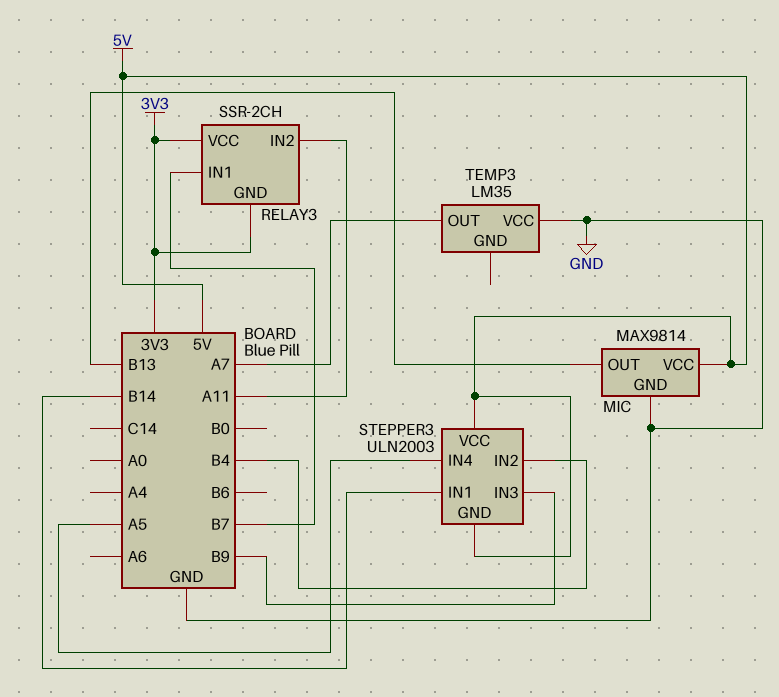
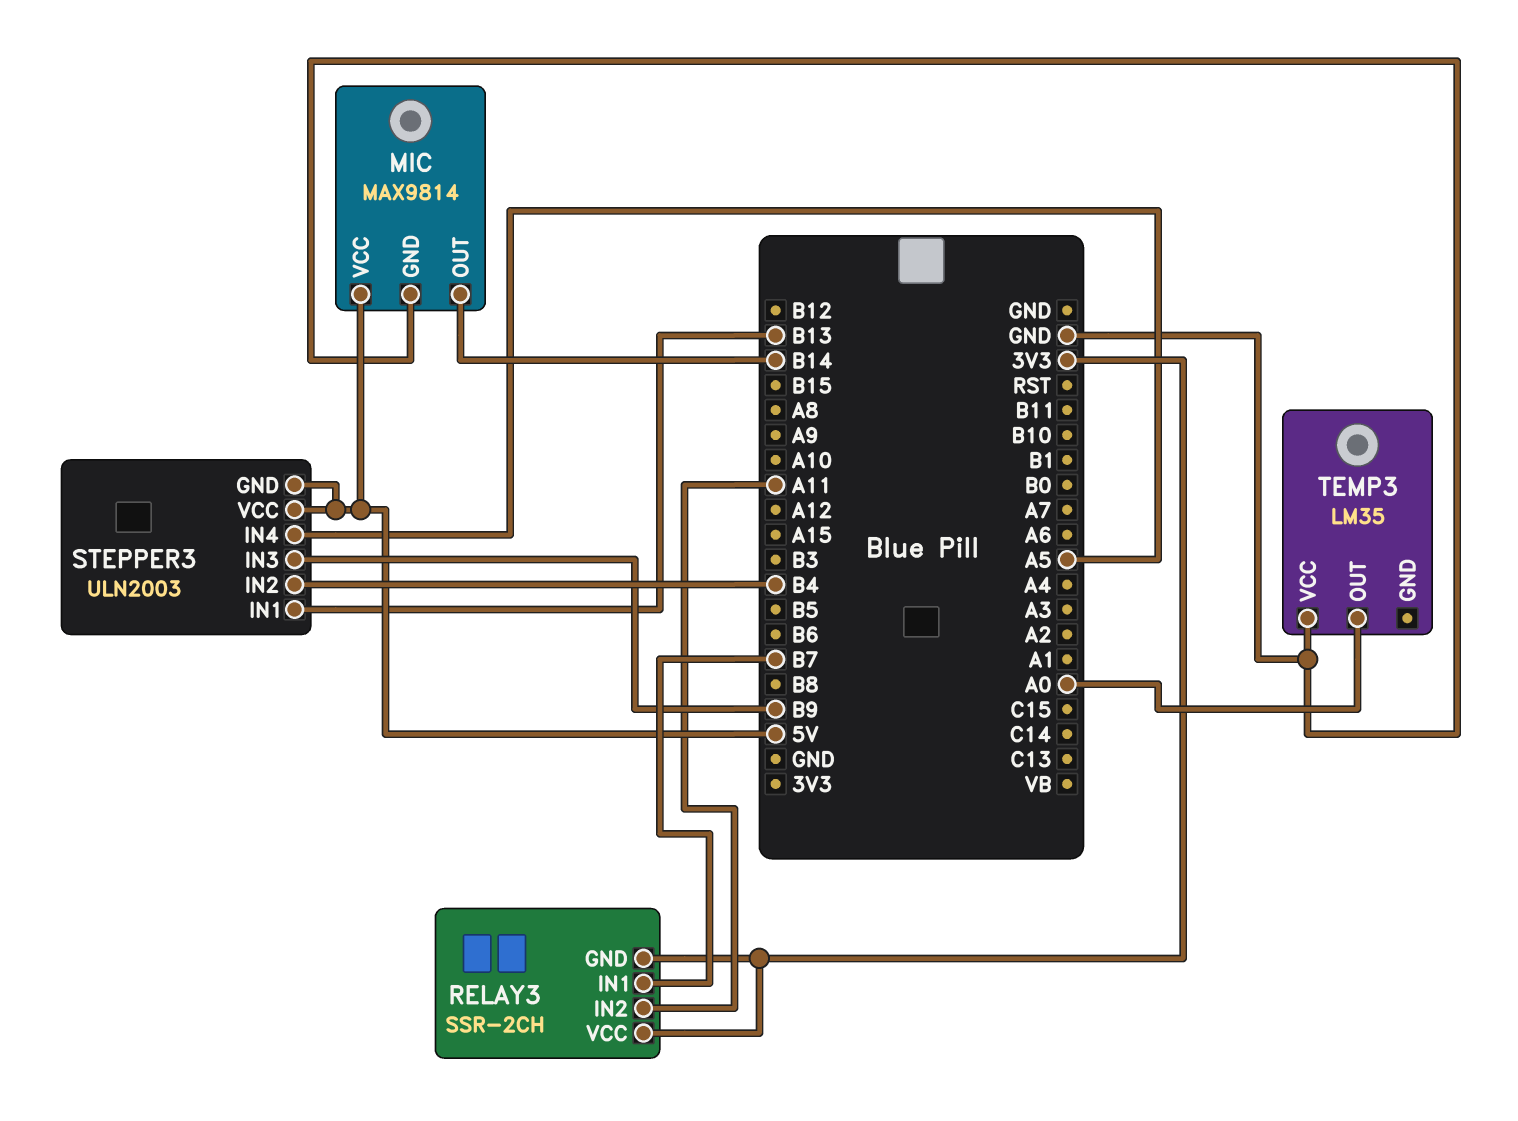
MIC pin OUT: B13 -> B14
STEPPER3 pin IN1: B14 -> B13
TEMP3 pin OUT: A7 -> A0

